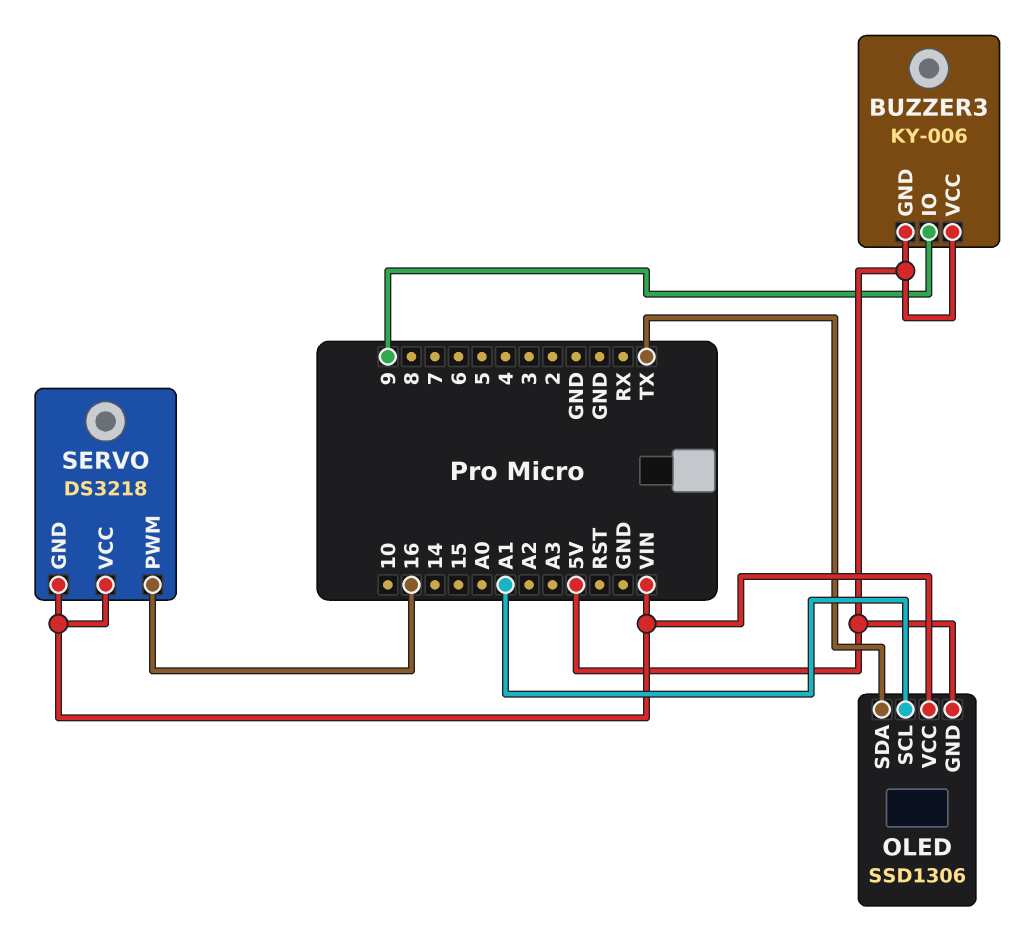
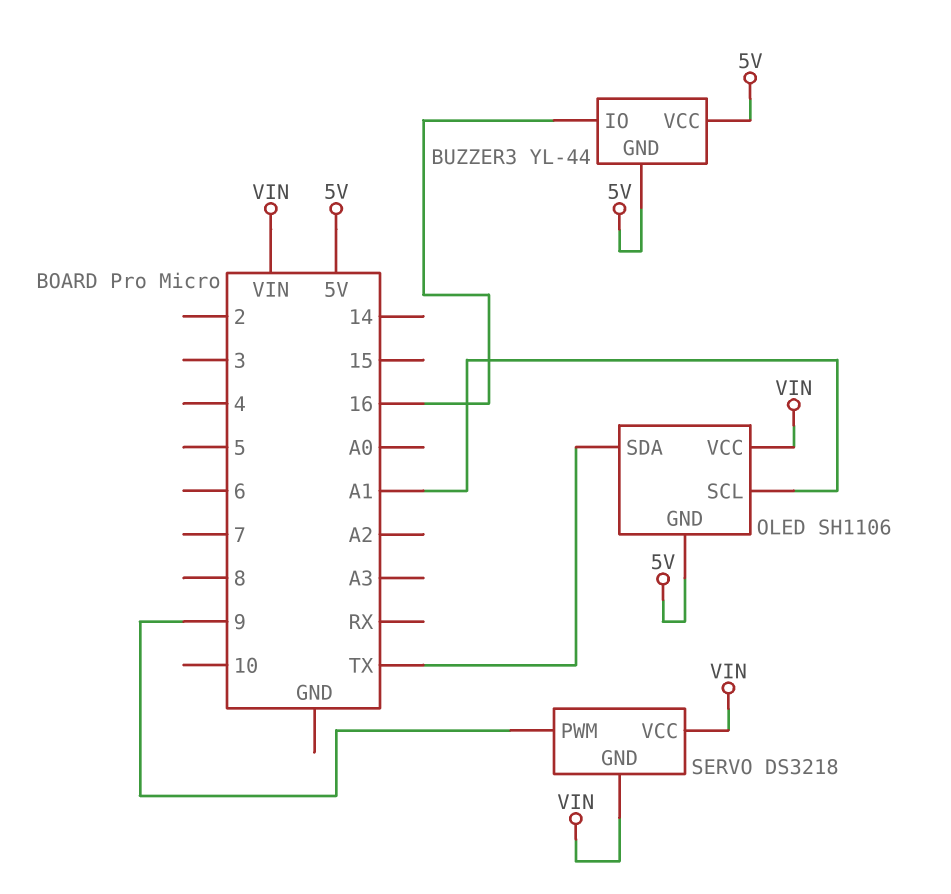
BUZZER3: KY-006 -> YL-44
BUZZER3 pin IO: 9 -> 16
OLED: SSD1306 -> SH1106
SERVO pin PWM: 16 -> 9

